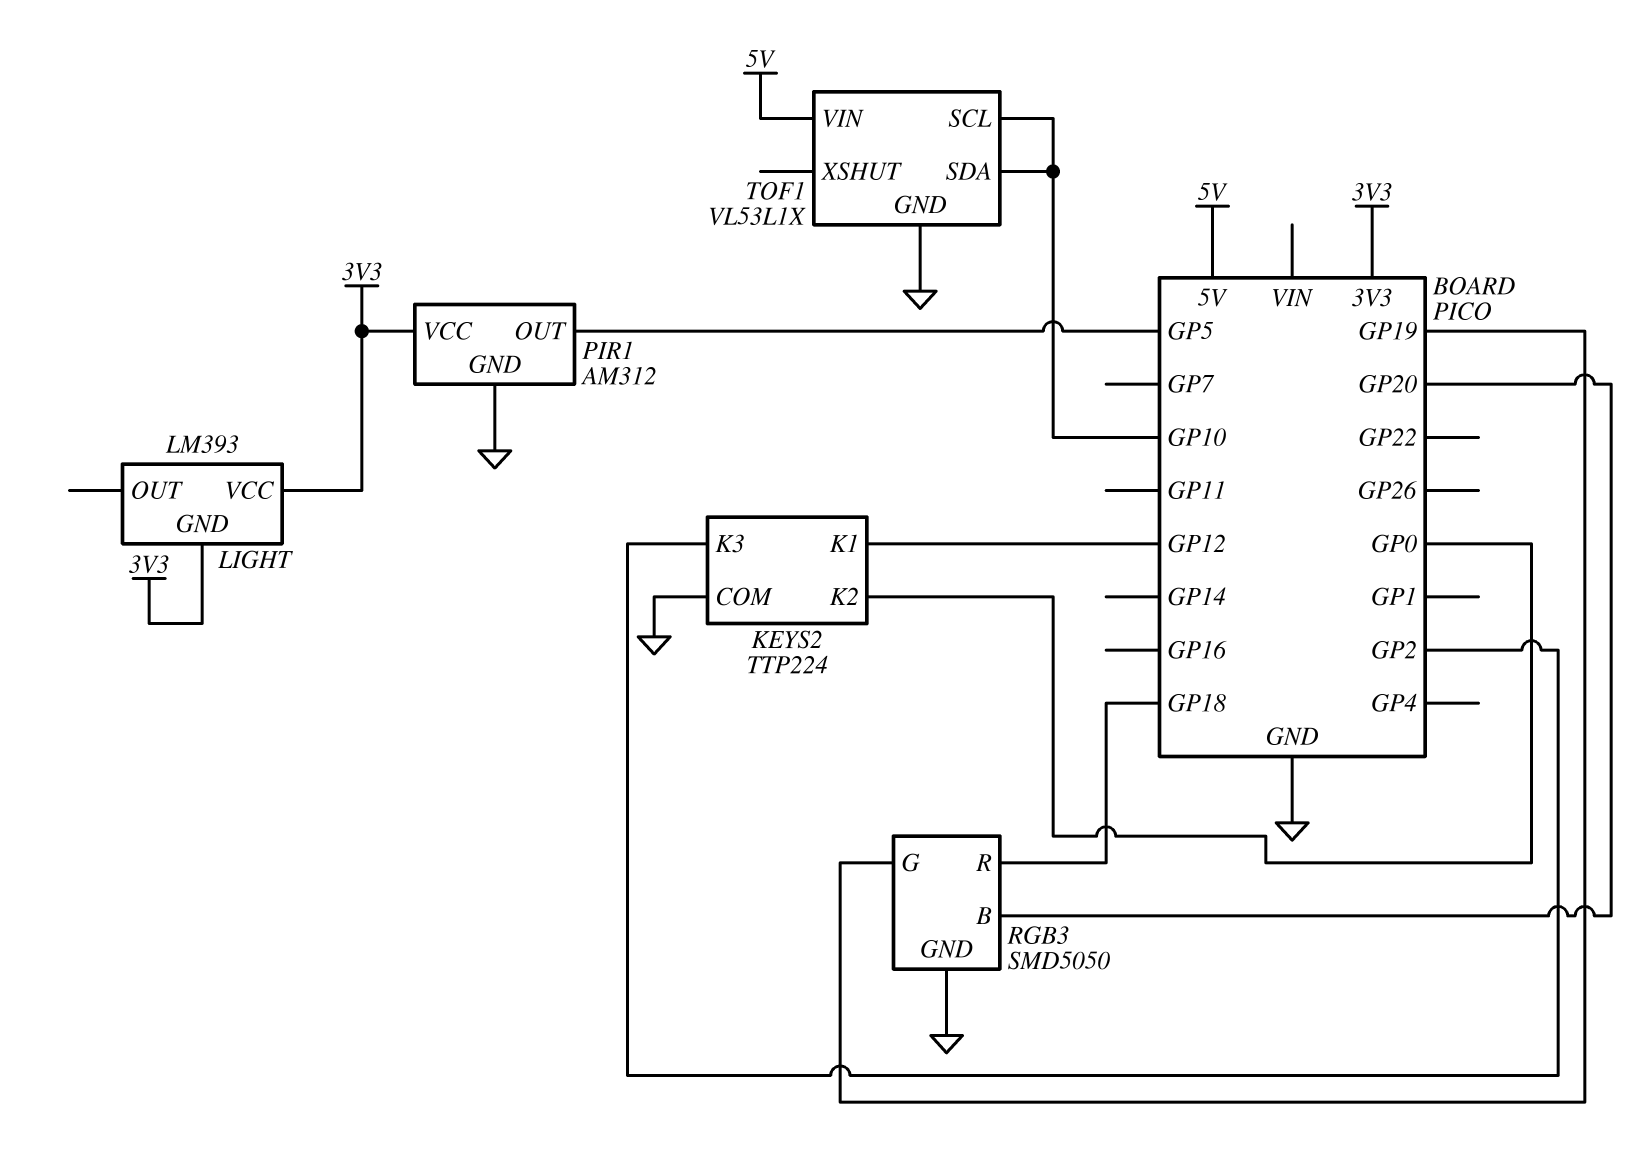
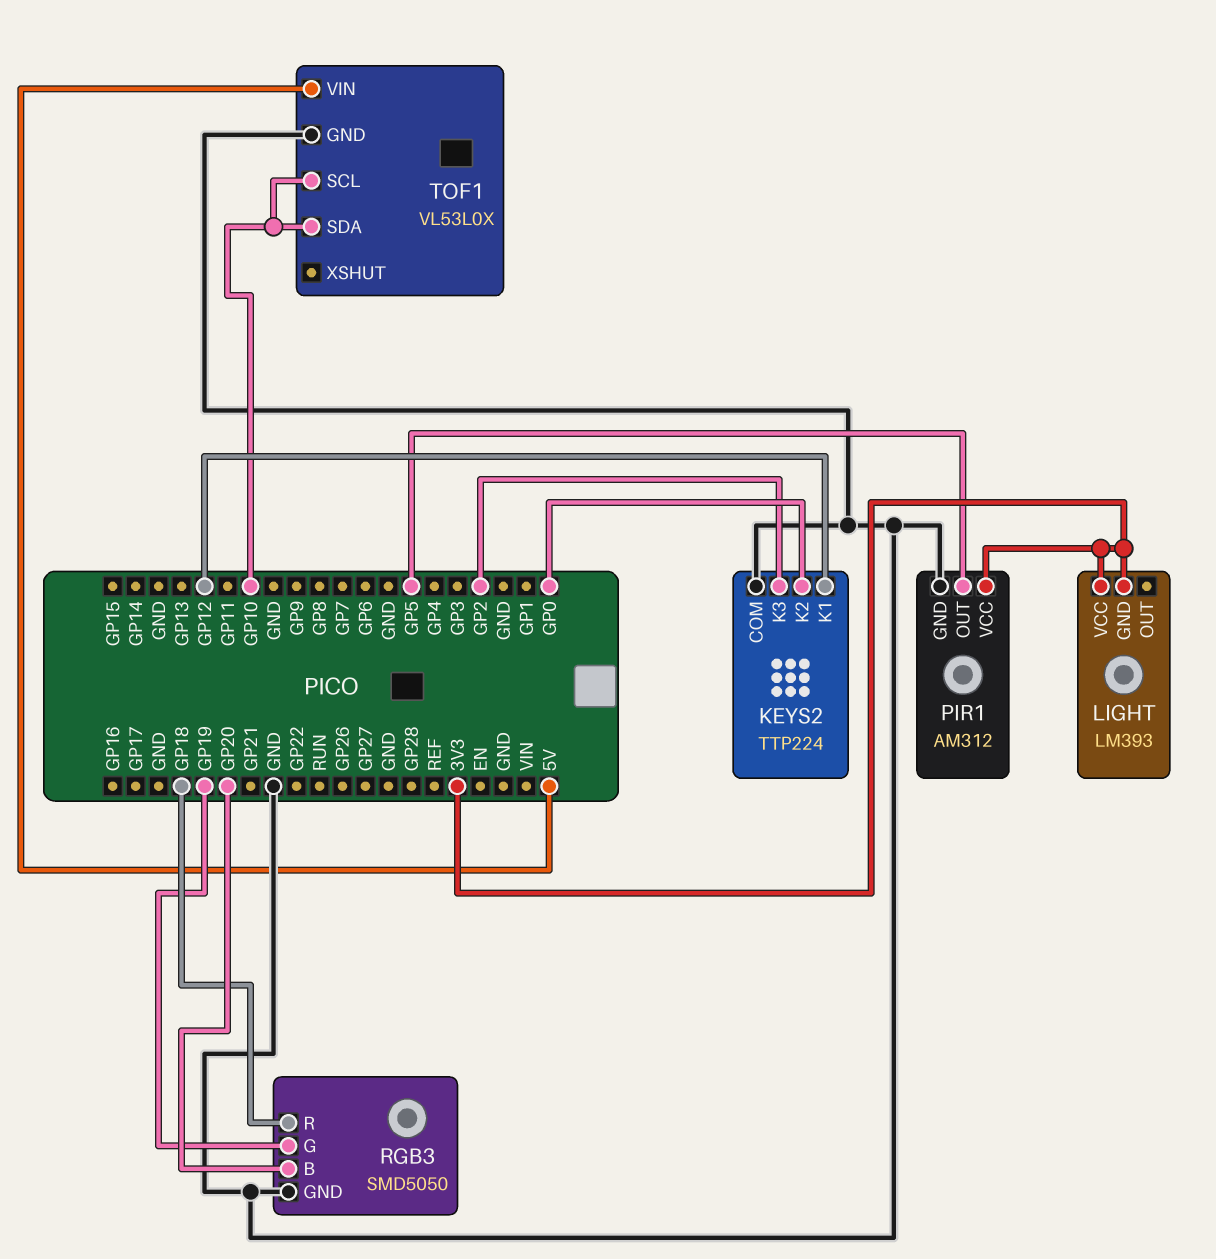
TOF1: VL53L1X -> VL53L0X

